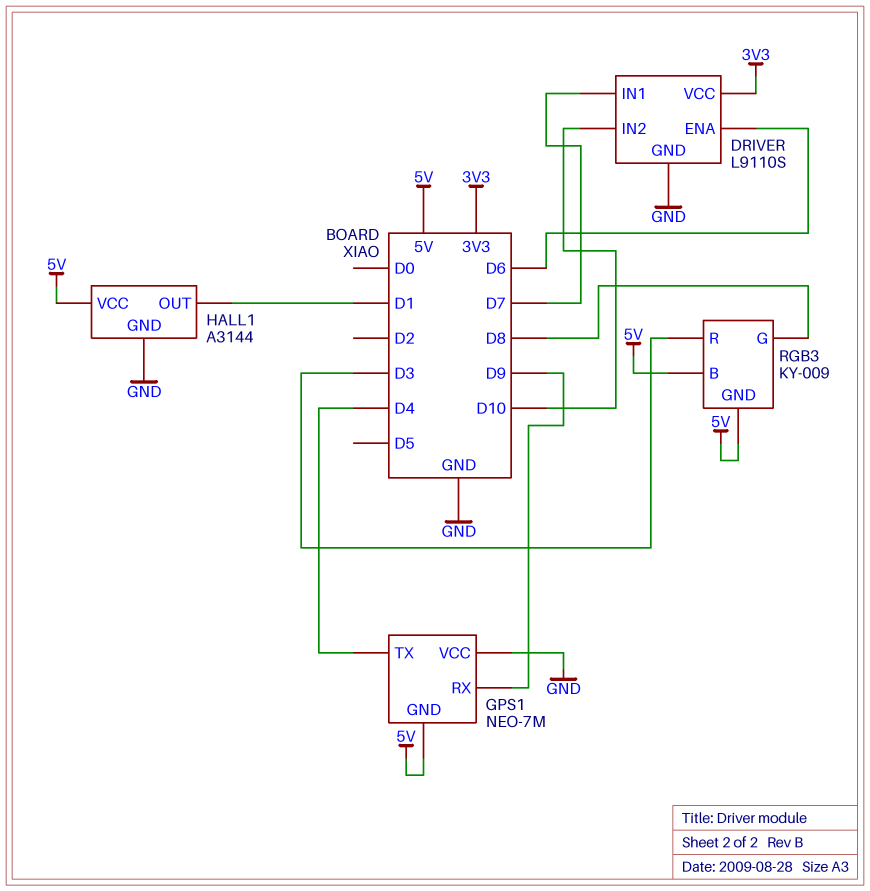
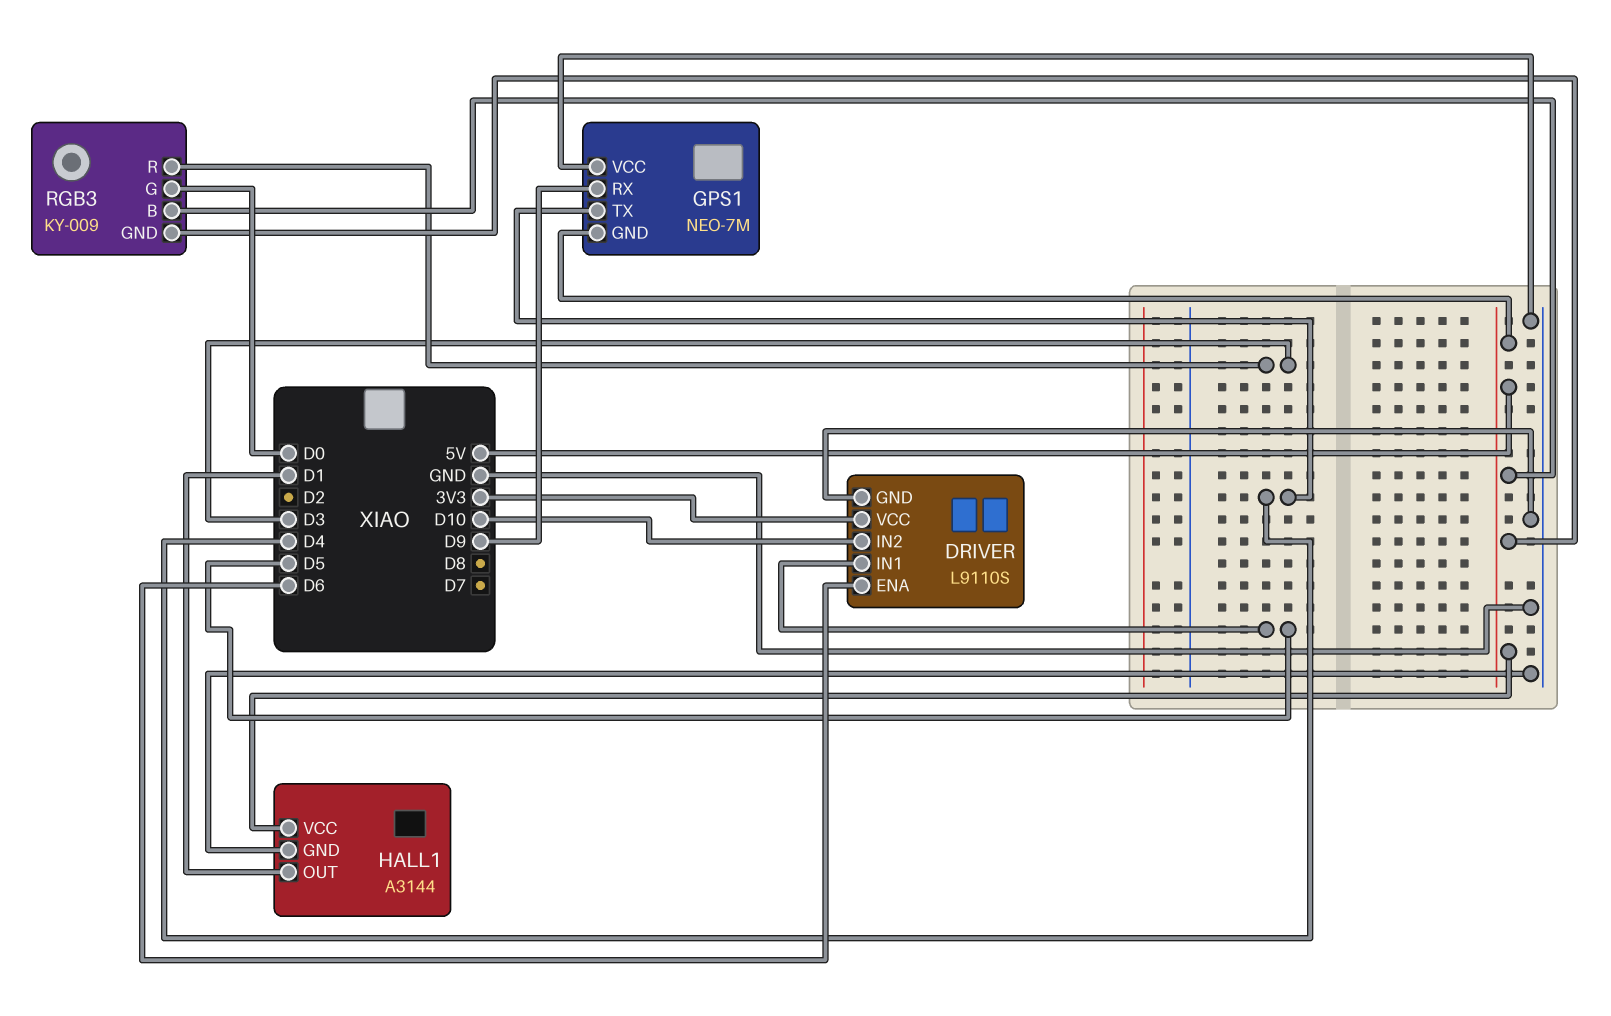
DRIVER pin IN1: D7 -> D5
RGB3 pin G: D8 -> D0

